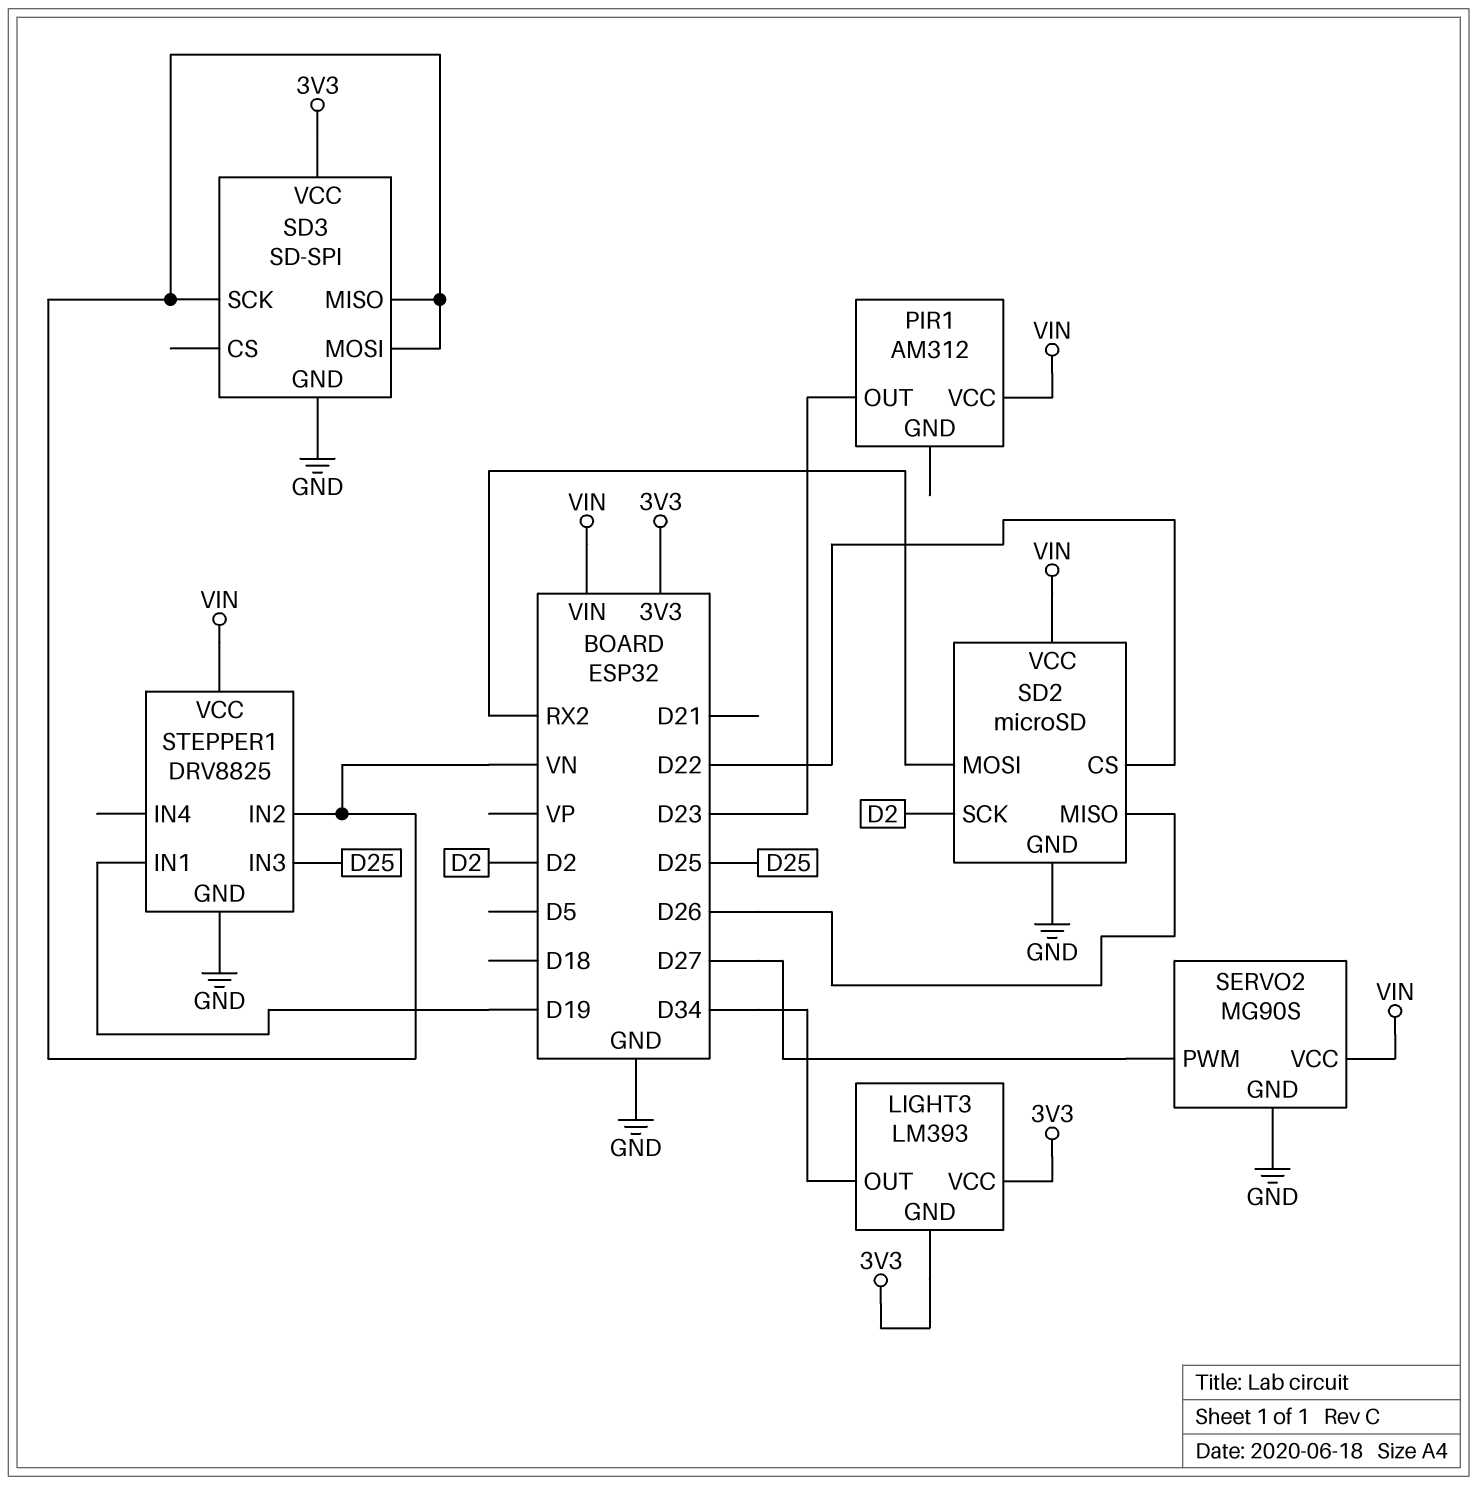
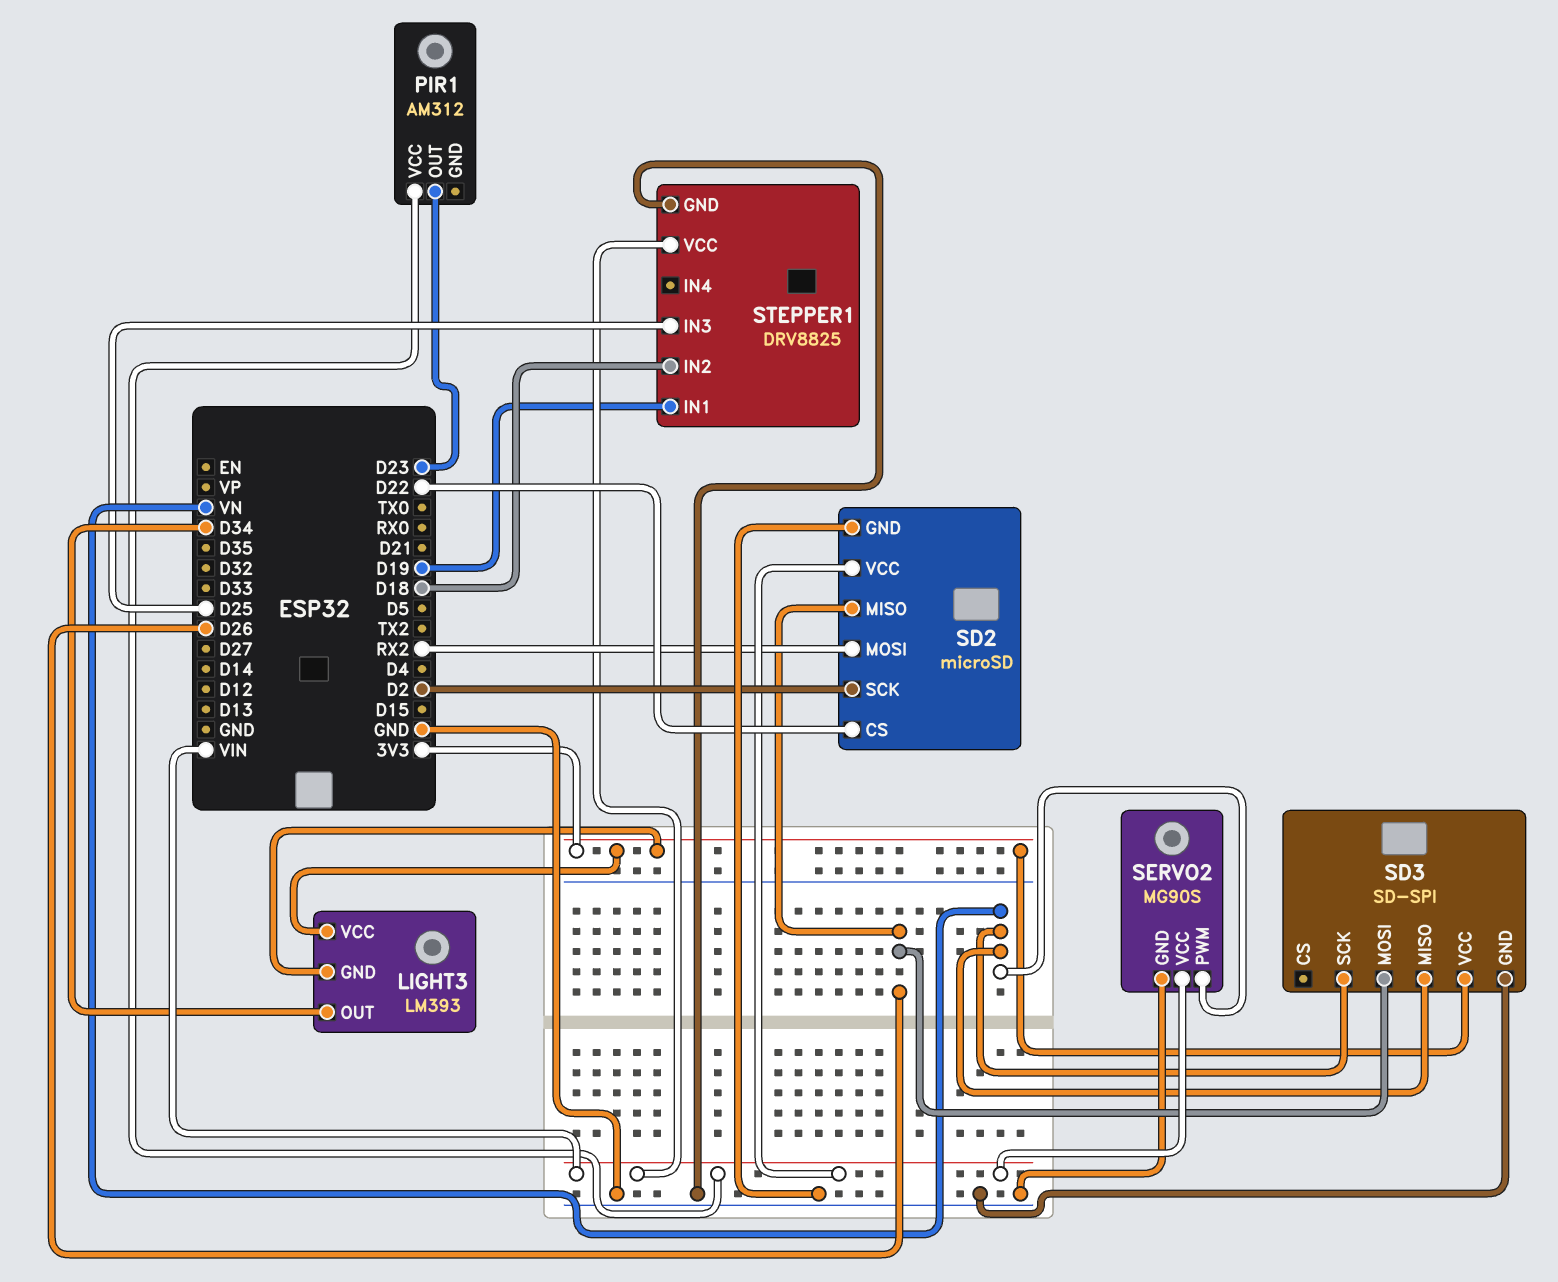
SD3 pin MOSI: VN -> D26
SERVO2 pin PWM: D27 -> VN
STEPPER1 pin IN2: VN -> D18

